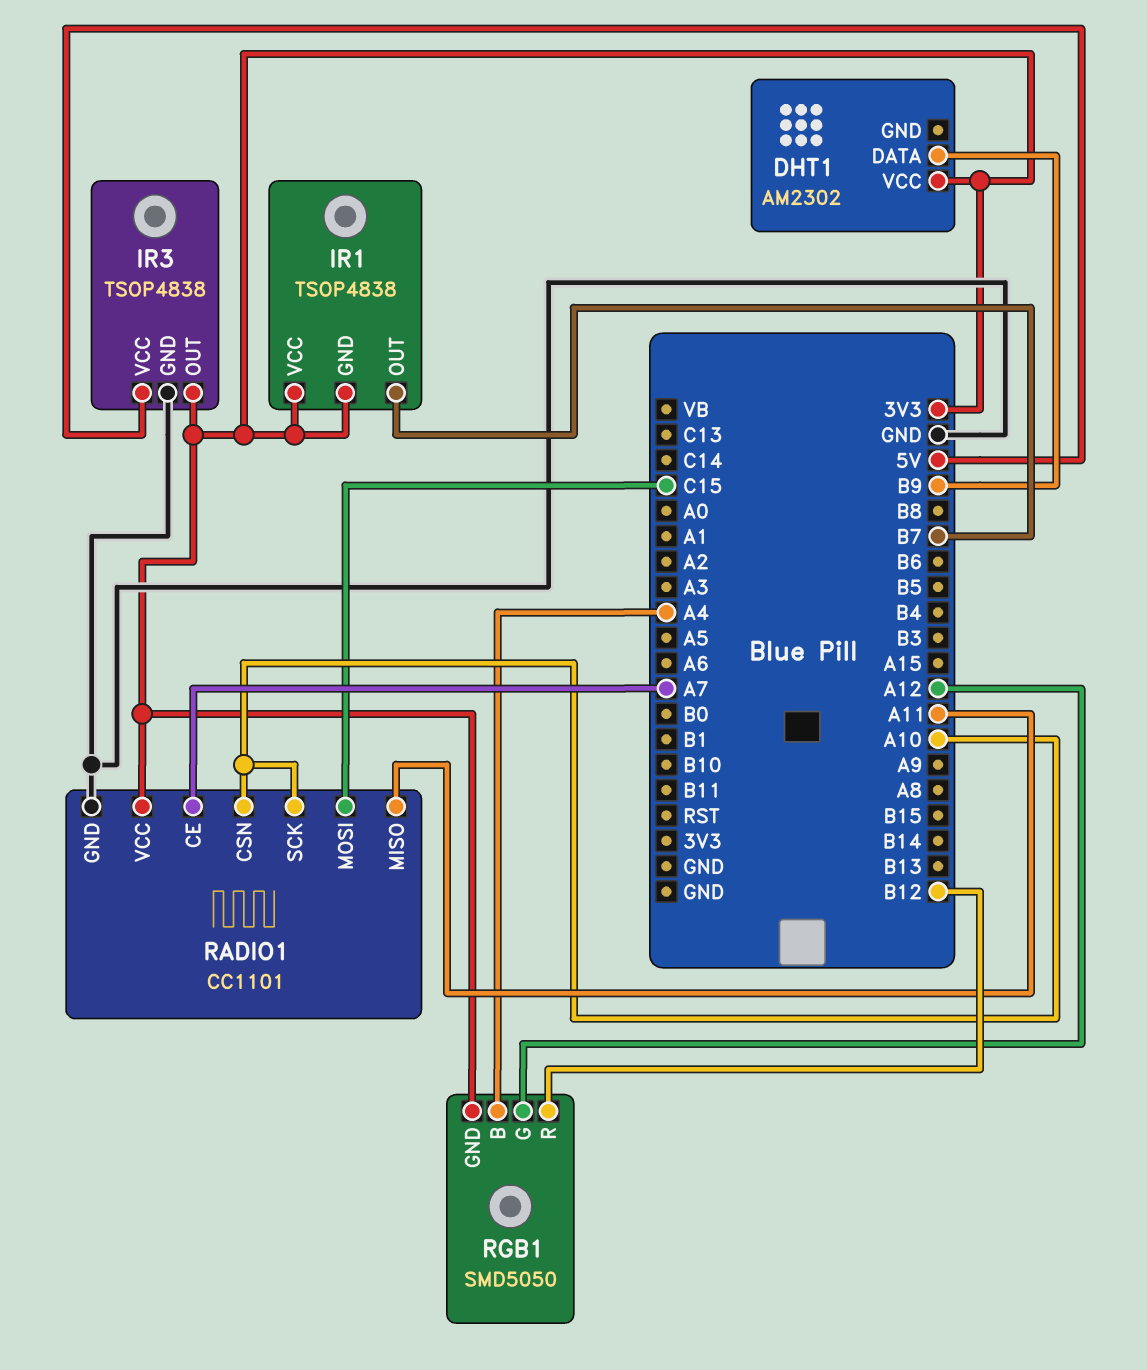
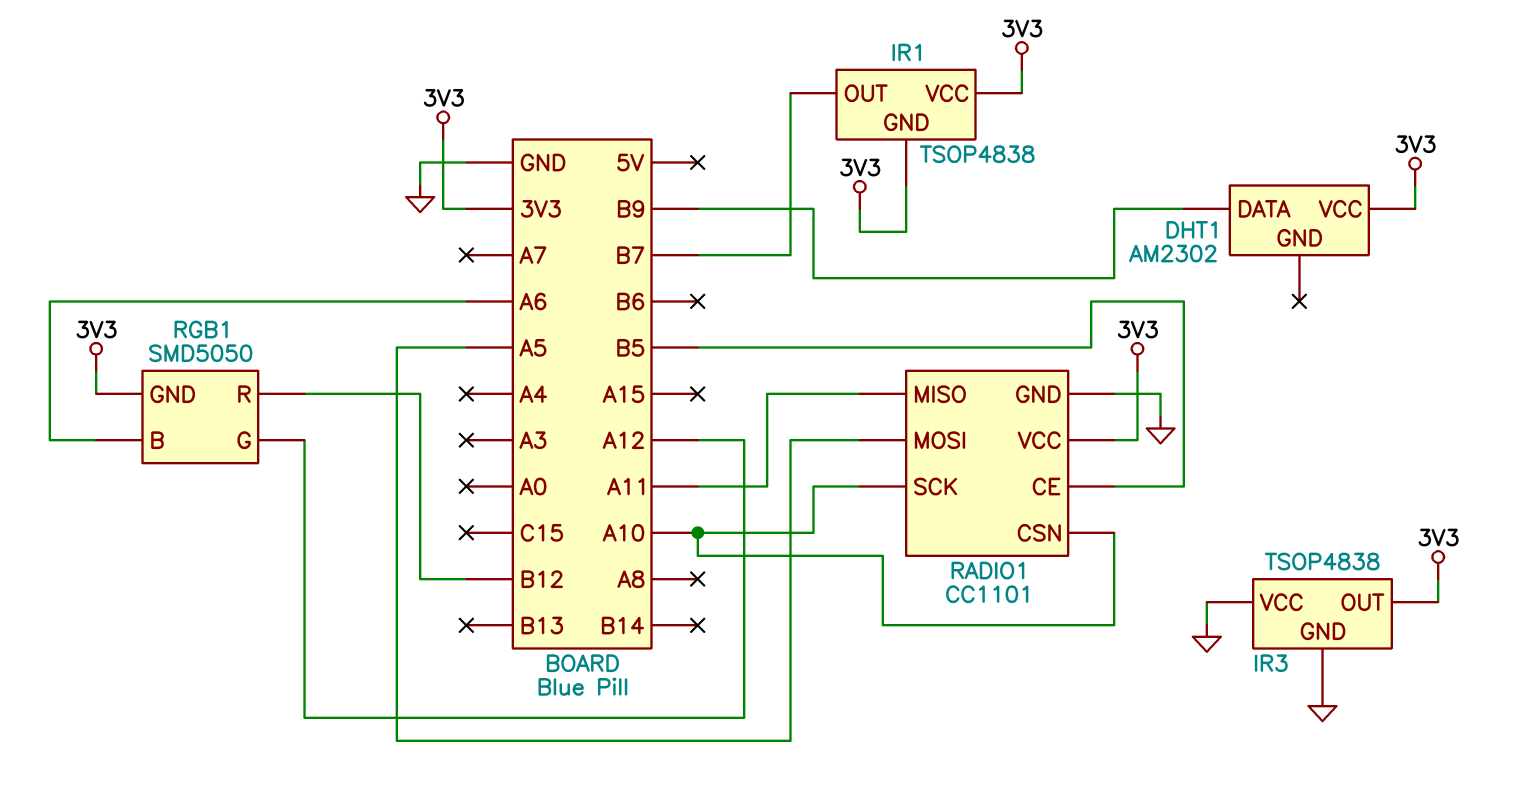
IR3 pin VCC: 5V -> GND
RADIO1 pin CE: A7 -> B5
RADIO1 pin MOSI: C15 -> A5
RGB1 pin B: A4 -> A6

